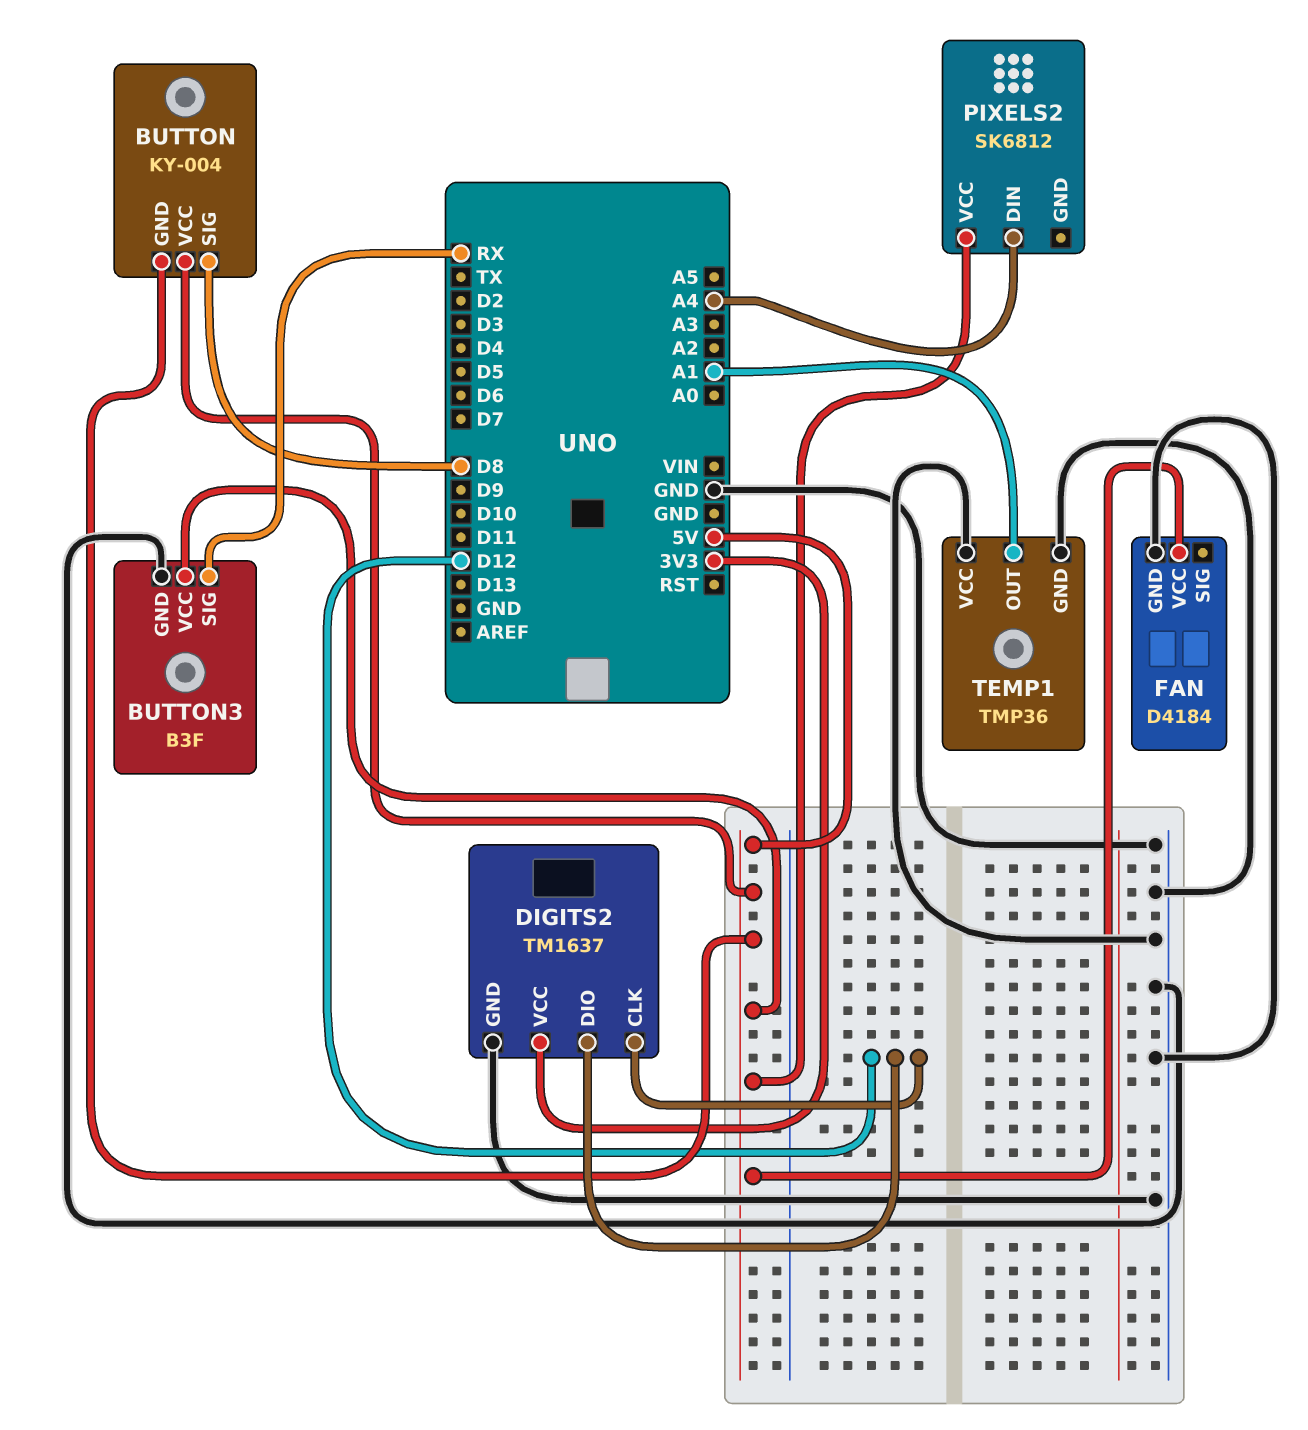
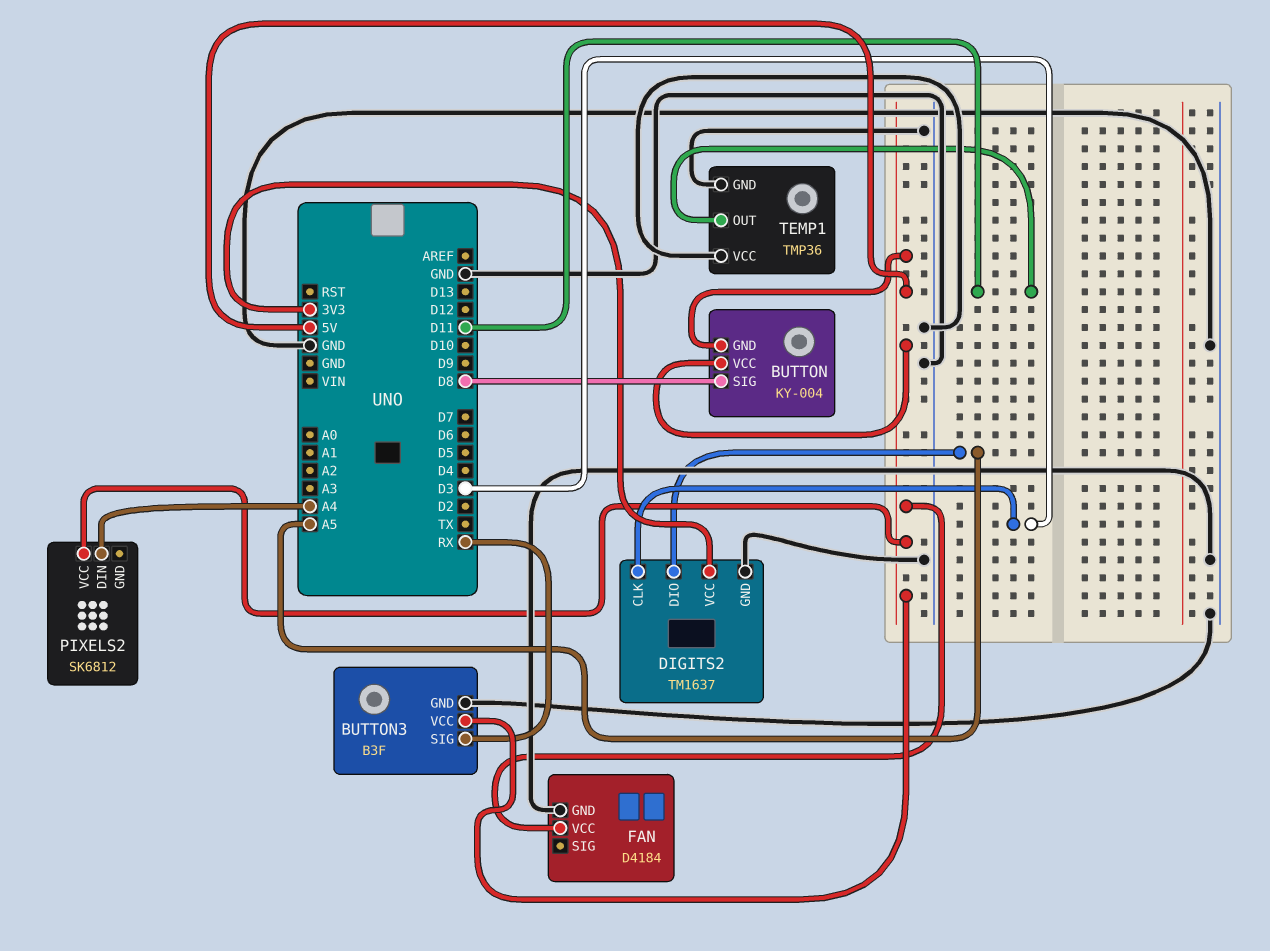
DIGITS2 pin CLK: D12 -> D3
DIGITS2 pin DIO: D12 -> A5
TEMP1 pin OUT: A1 -> D11

